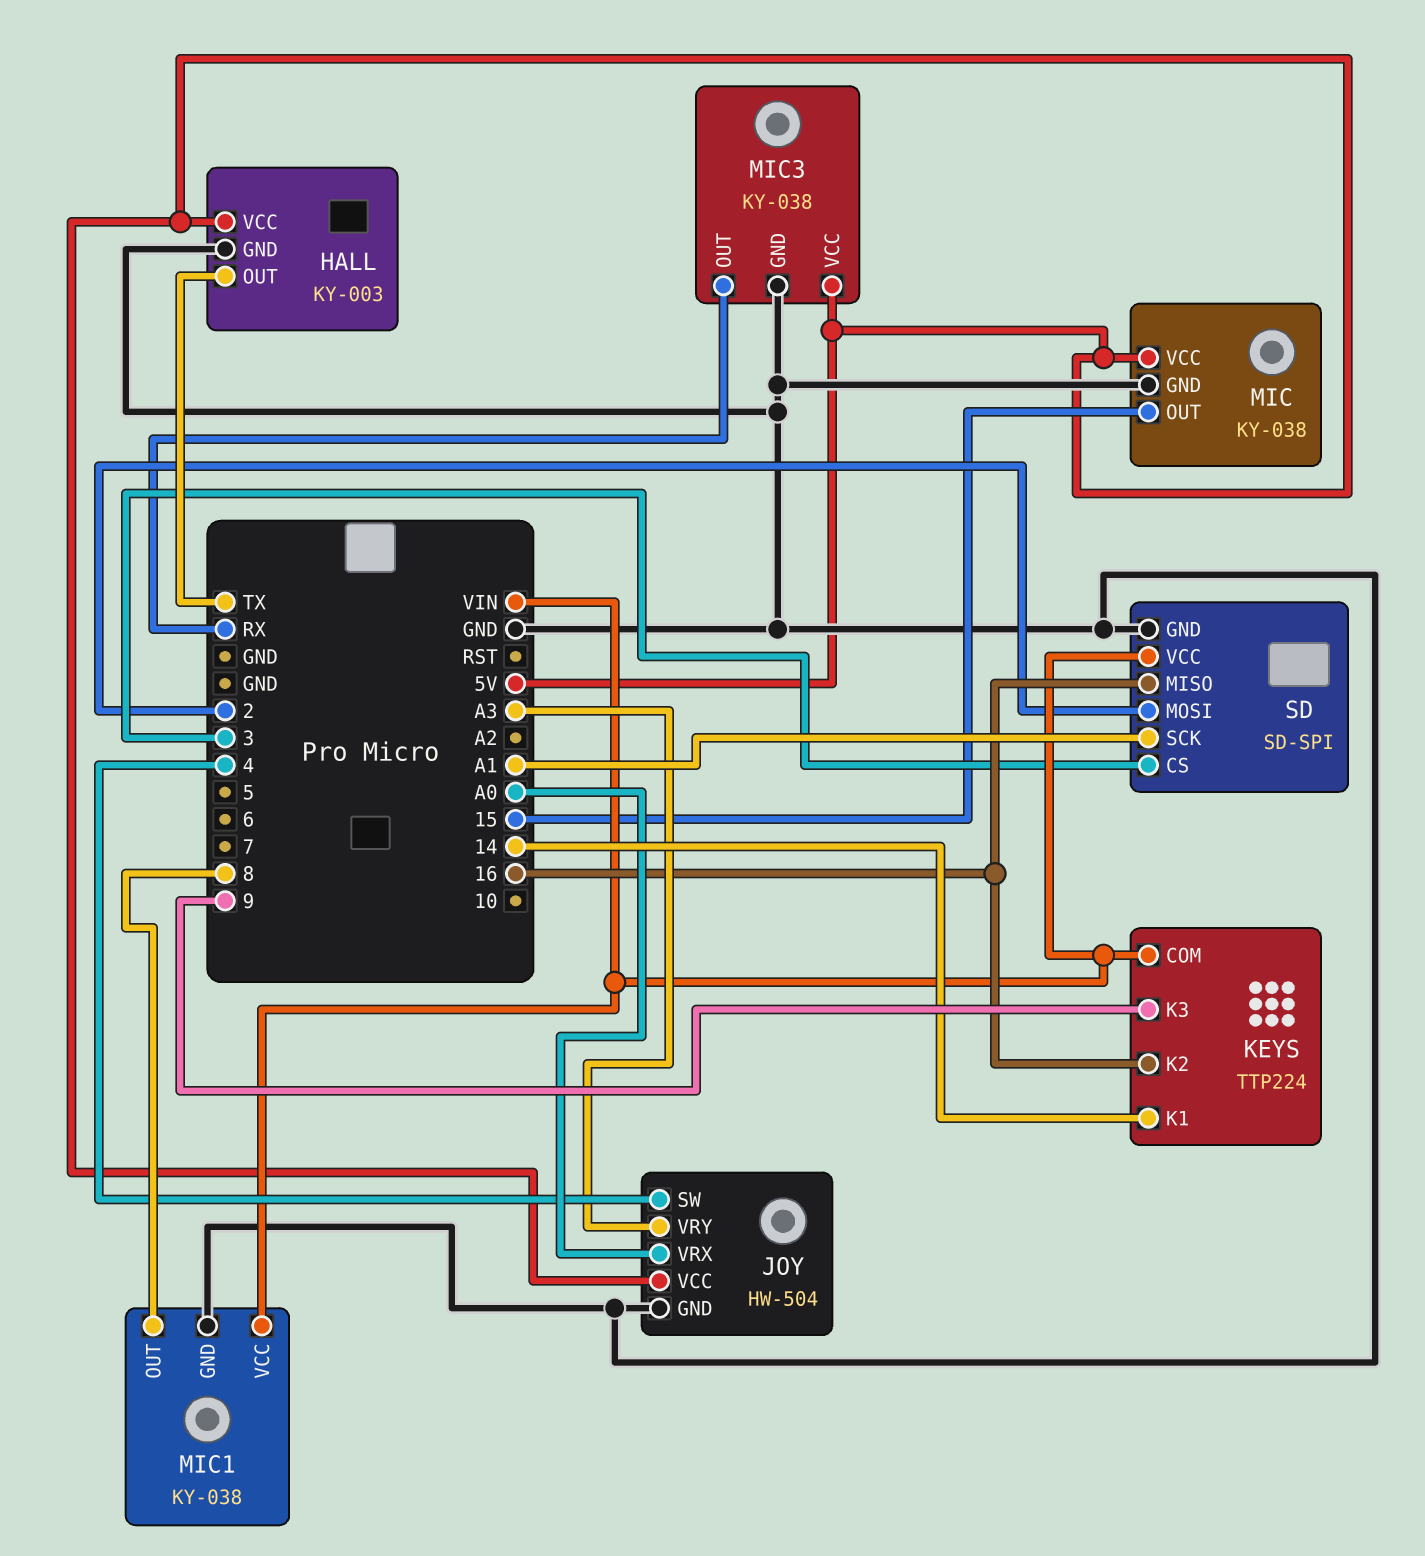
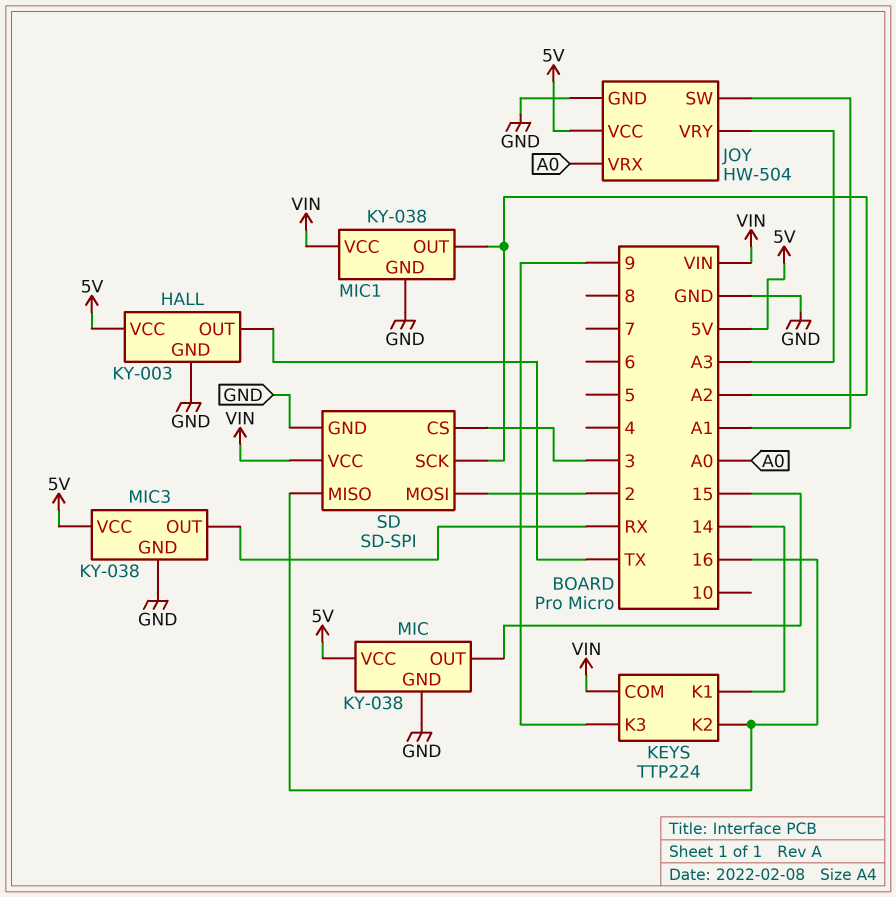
JOY pin SW: 4 -> A1
MIC1 pin OUT: 8 -> A2
SD pin SCK: A1 -> A2

